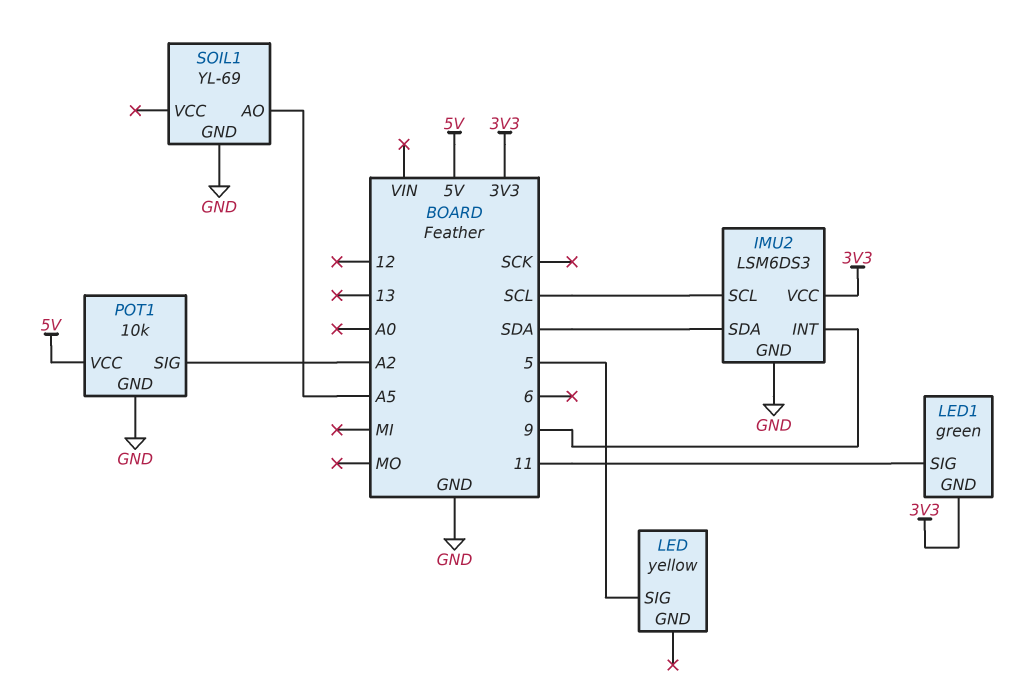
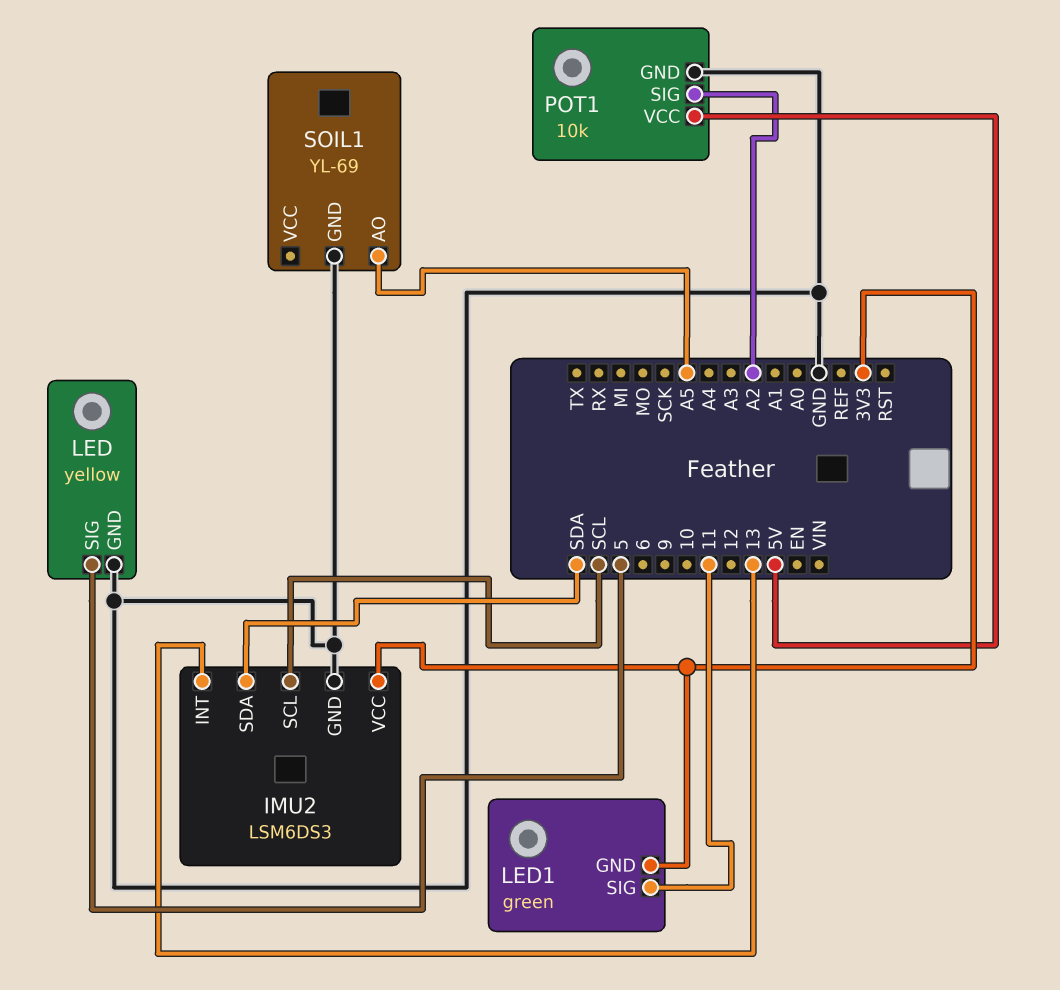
IMU2 pin INT: 9 -> 13
LED pin GND: none -> GND

